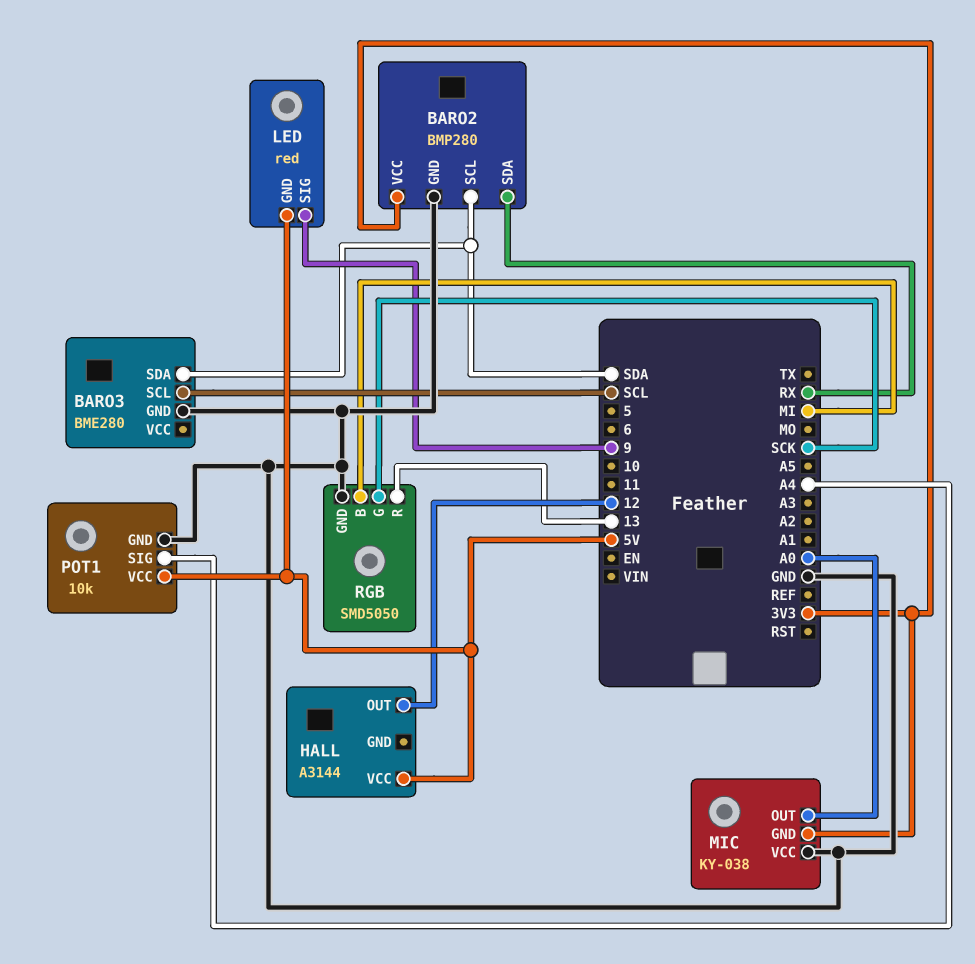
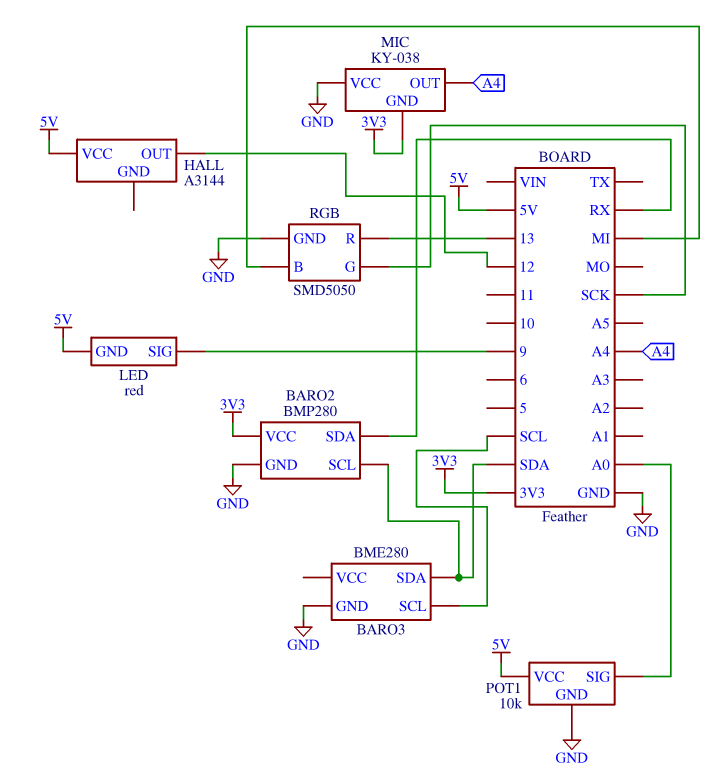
MIC pin OUT: A0 -> A4
POT1 pin SIG: A4 -> A0

